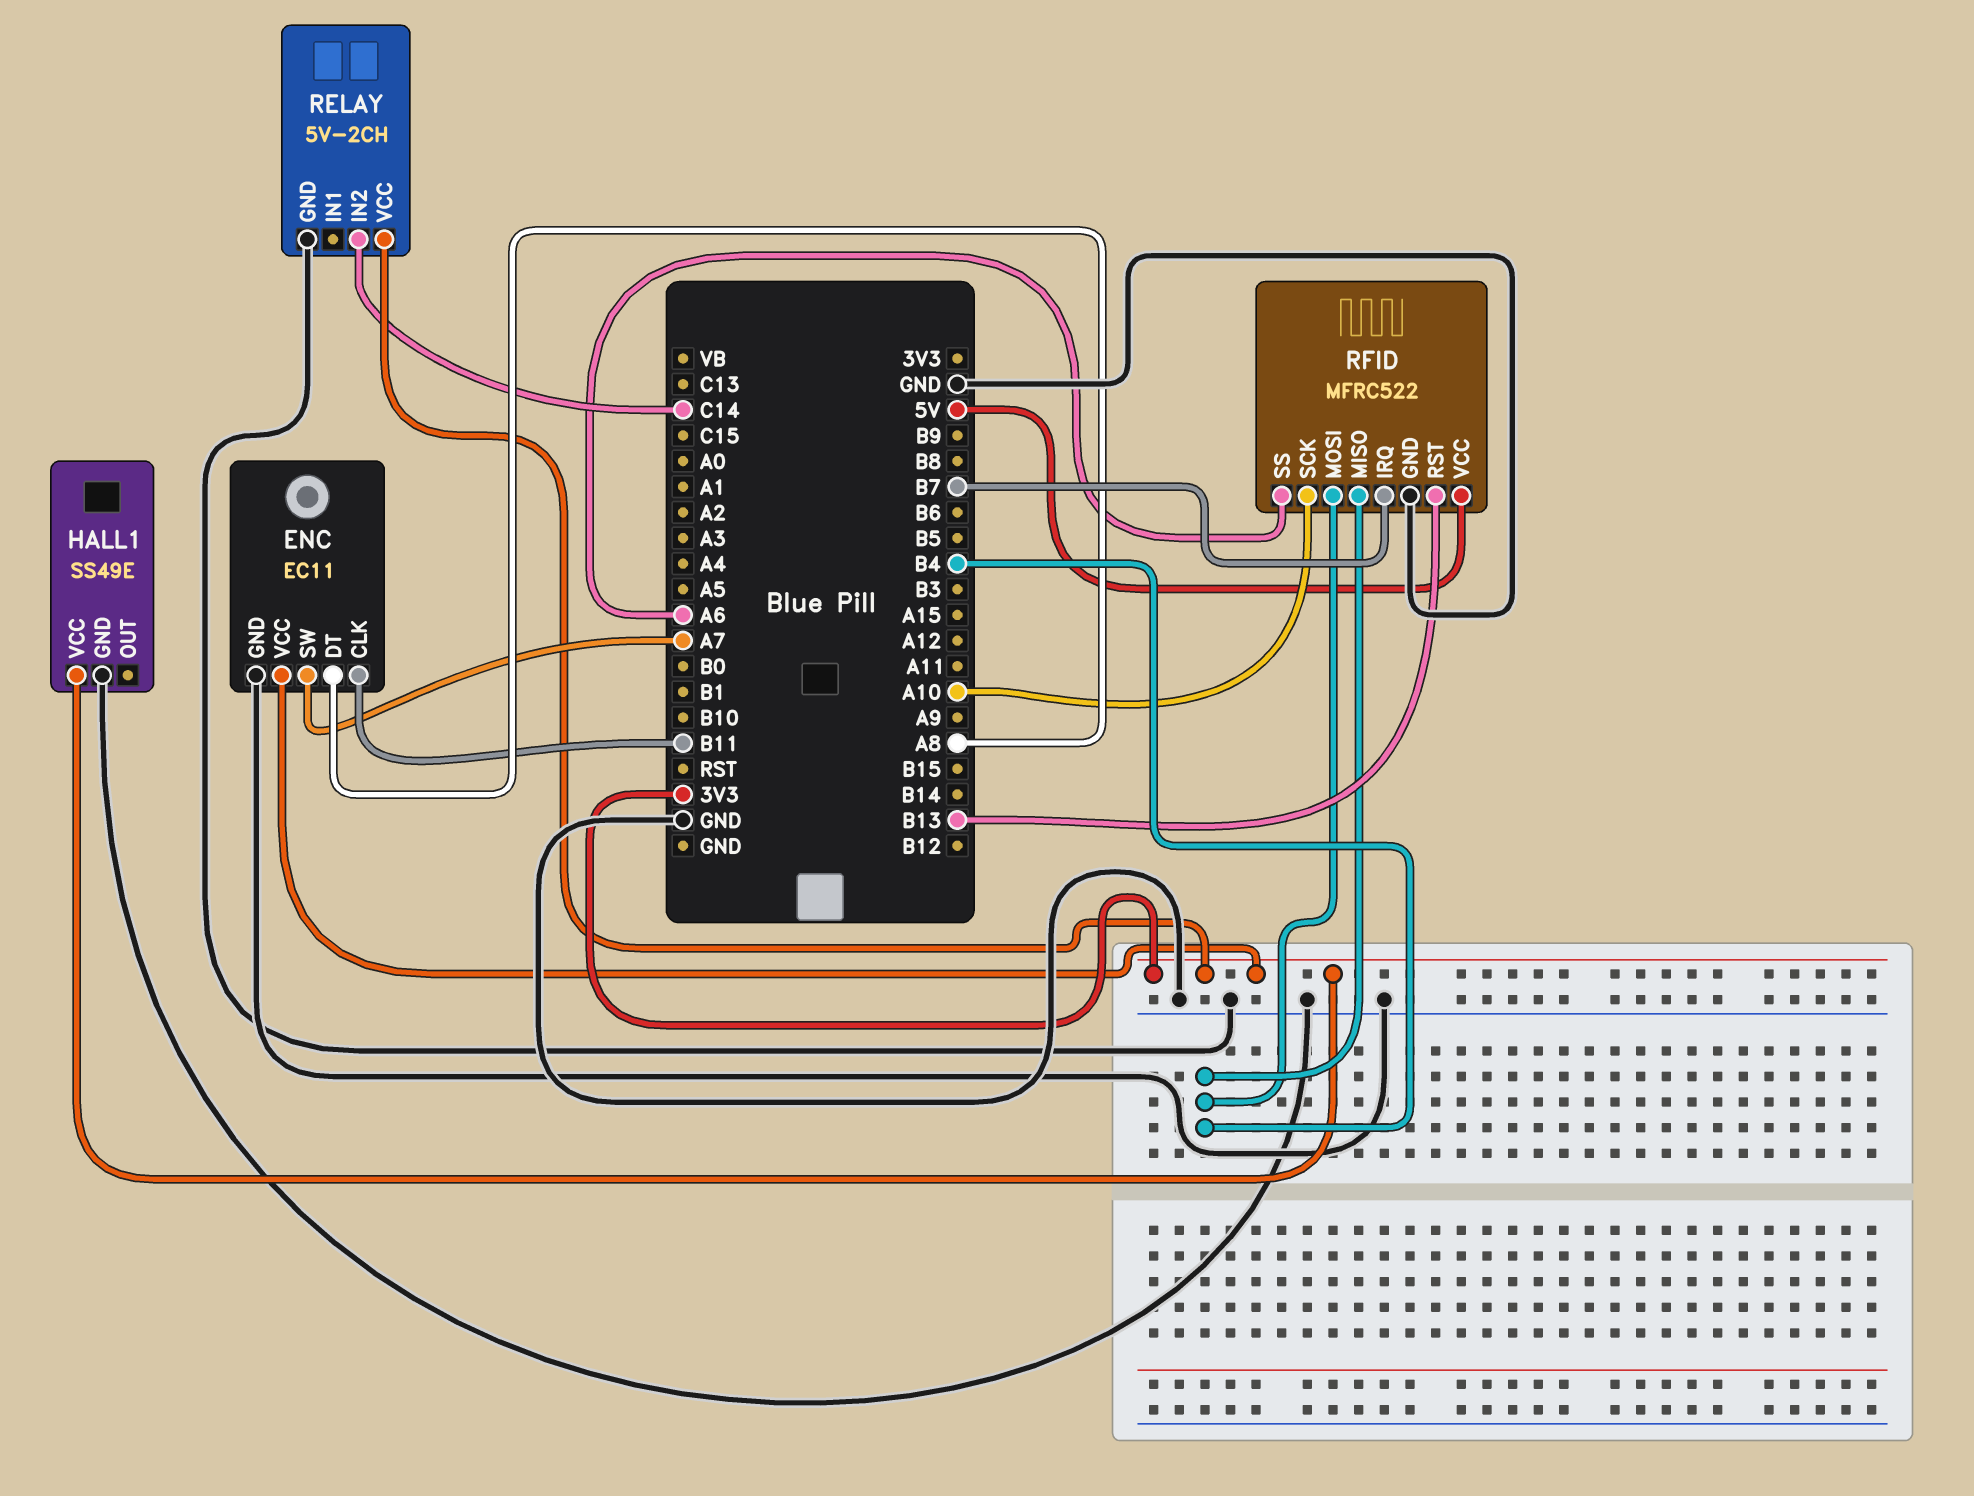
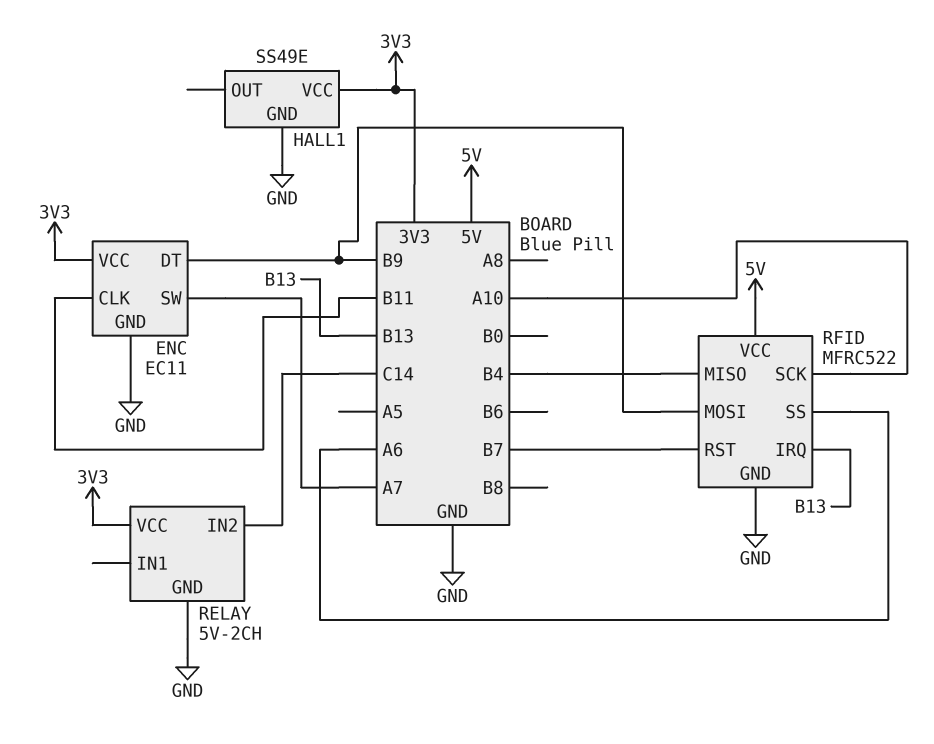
ENC pin DT: A8 -> B9
RFID pin IRQ: B7 -> B13
RFID pin MOSI: B4 -> B9
RFID pin RST: B13 -> B7

